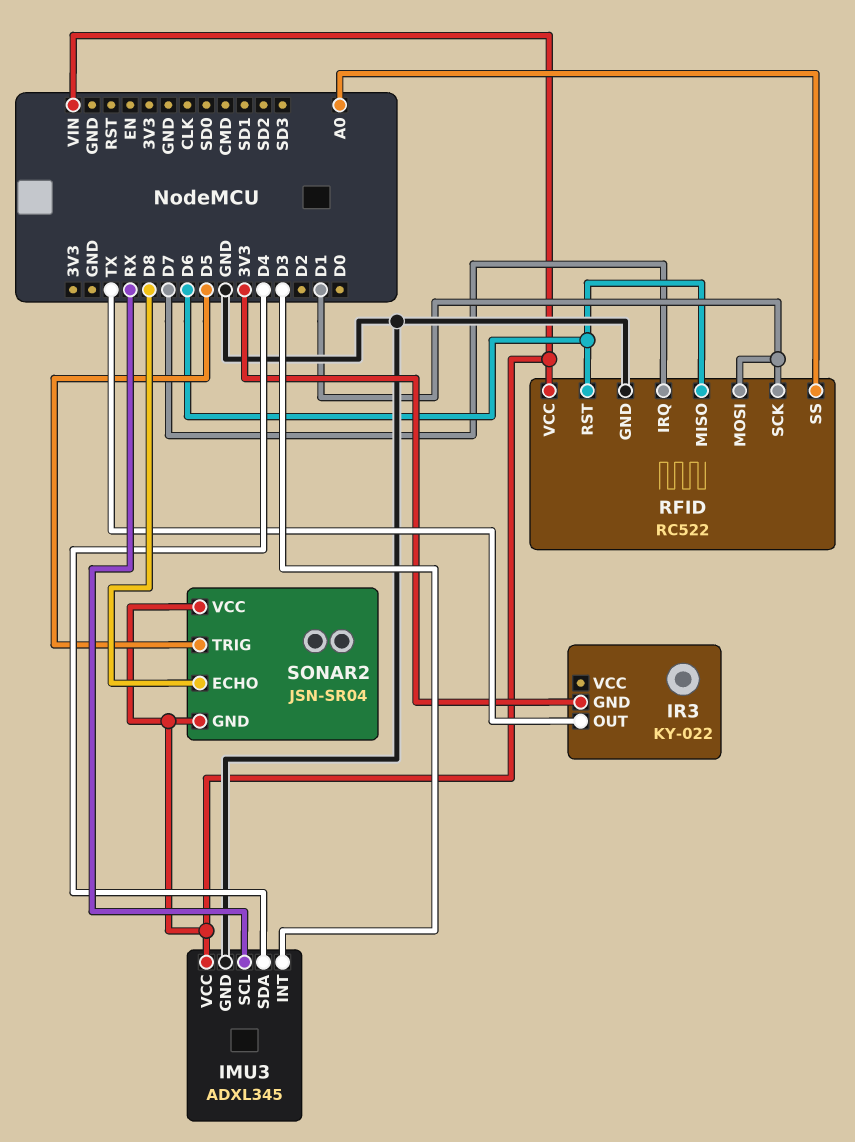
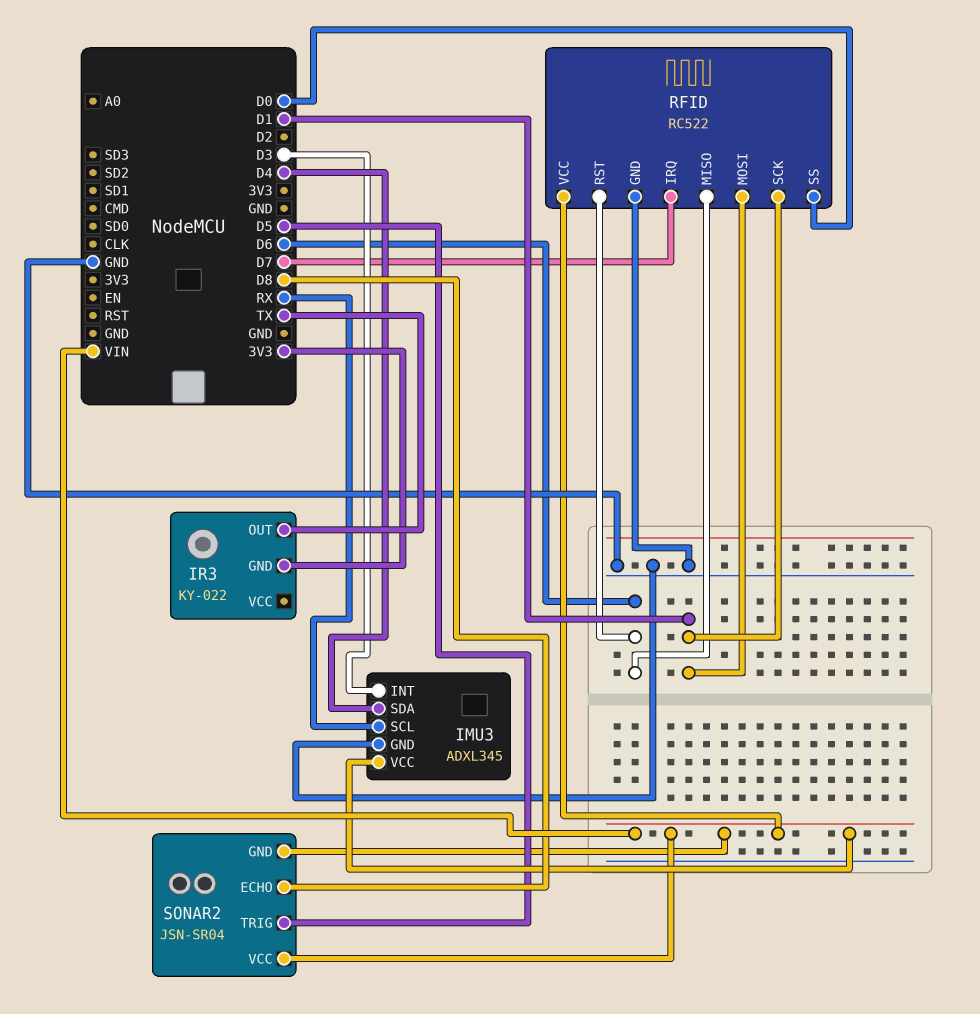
RFID pin SS: A0 -> D0

